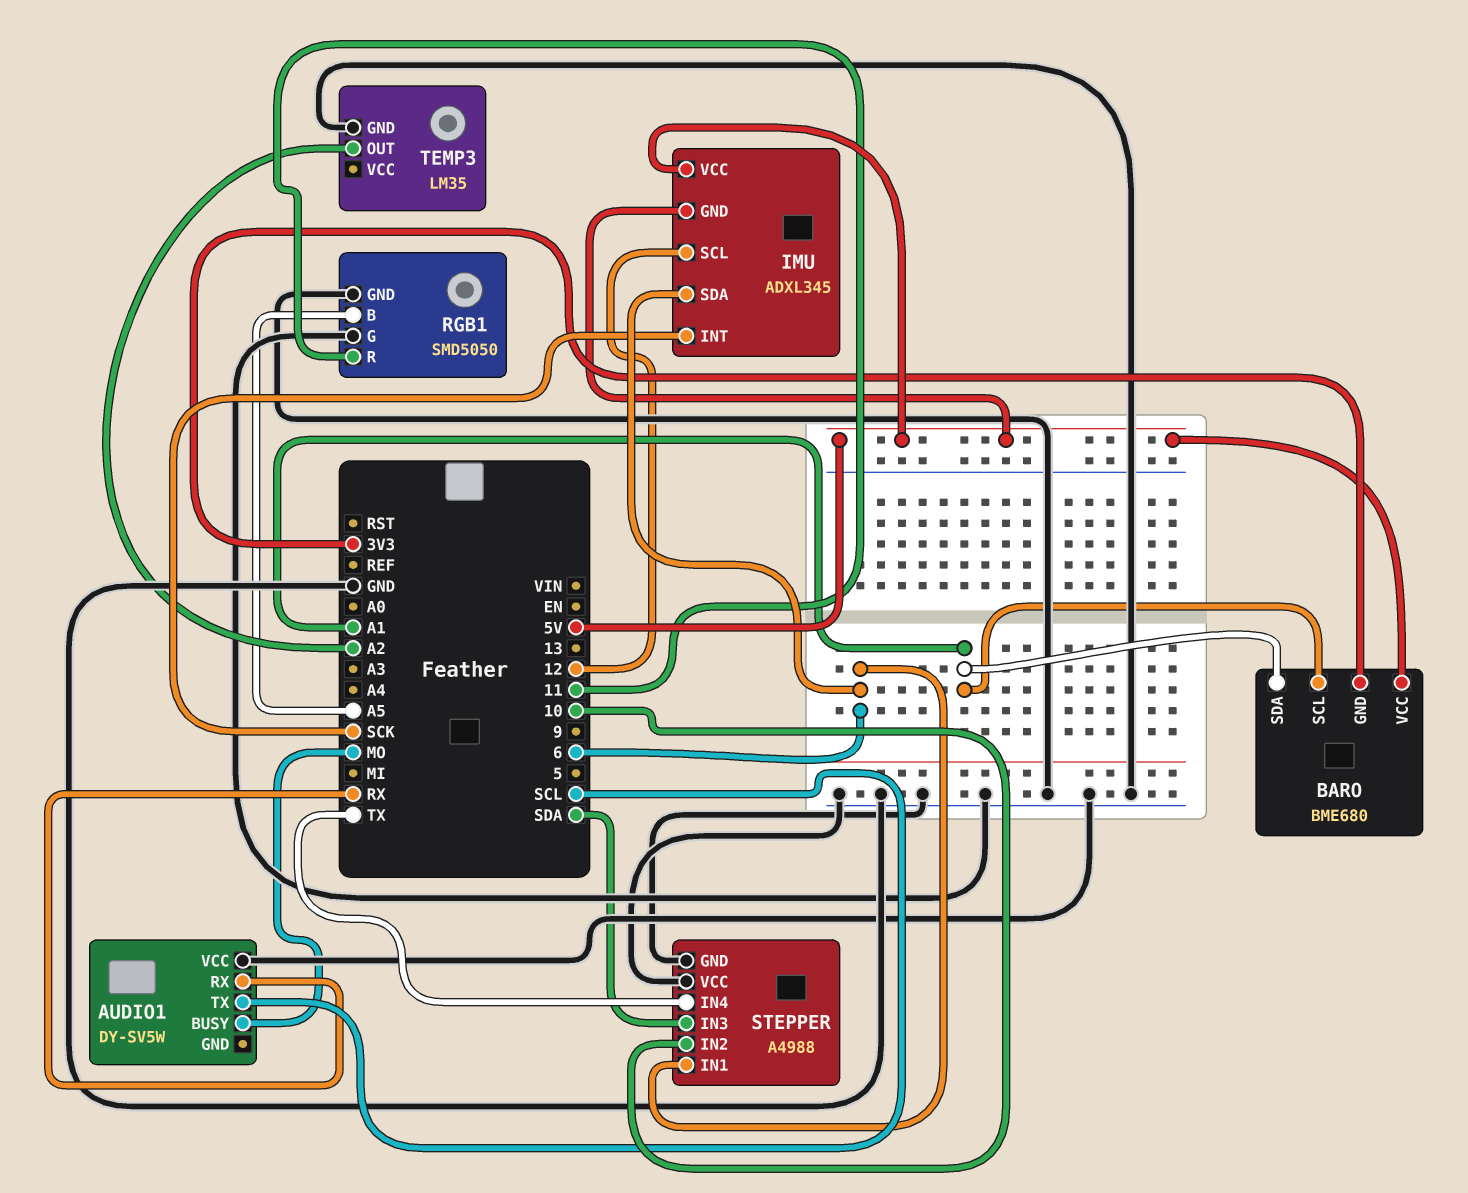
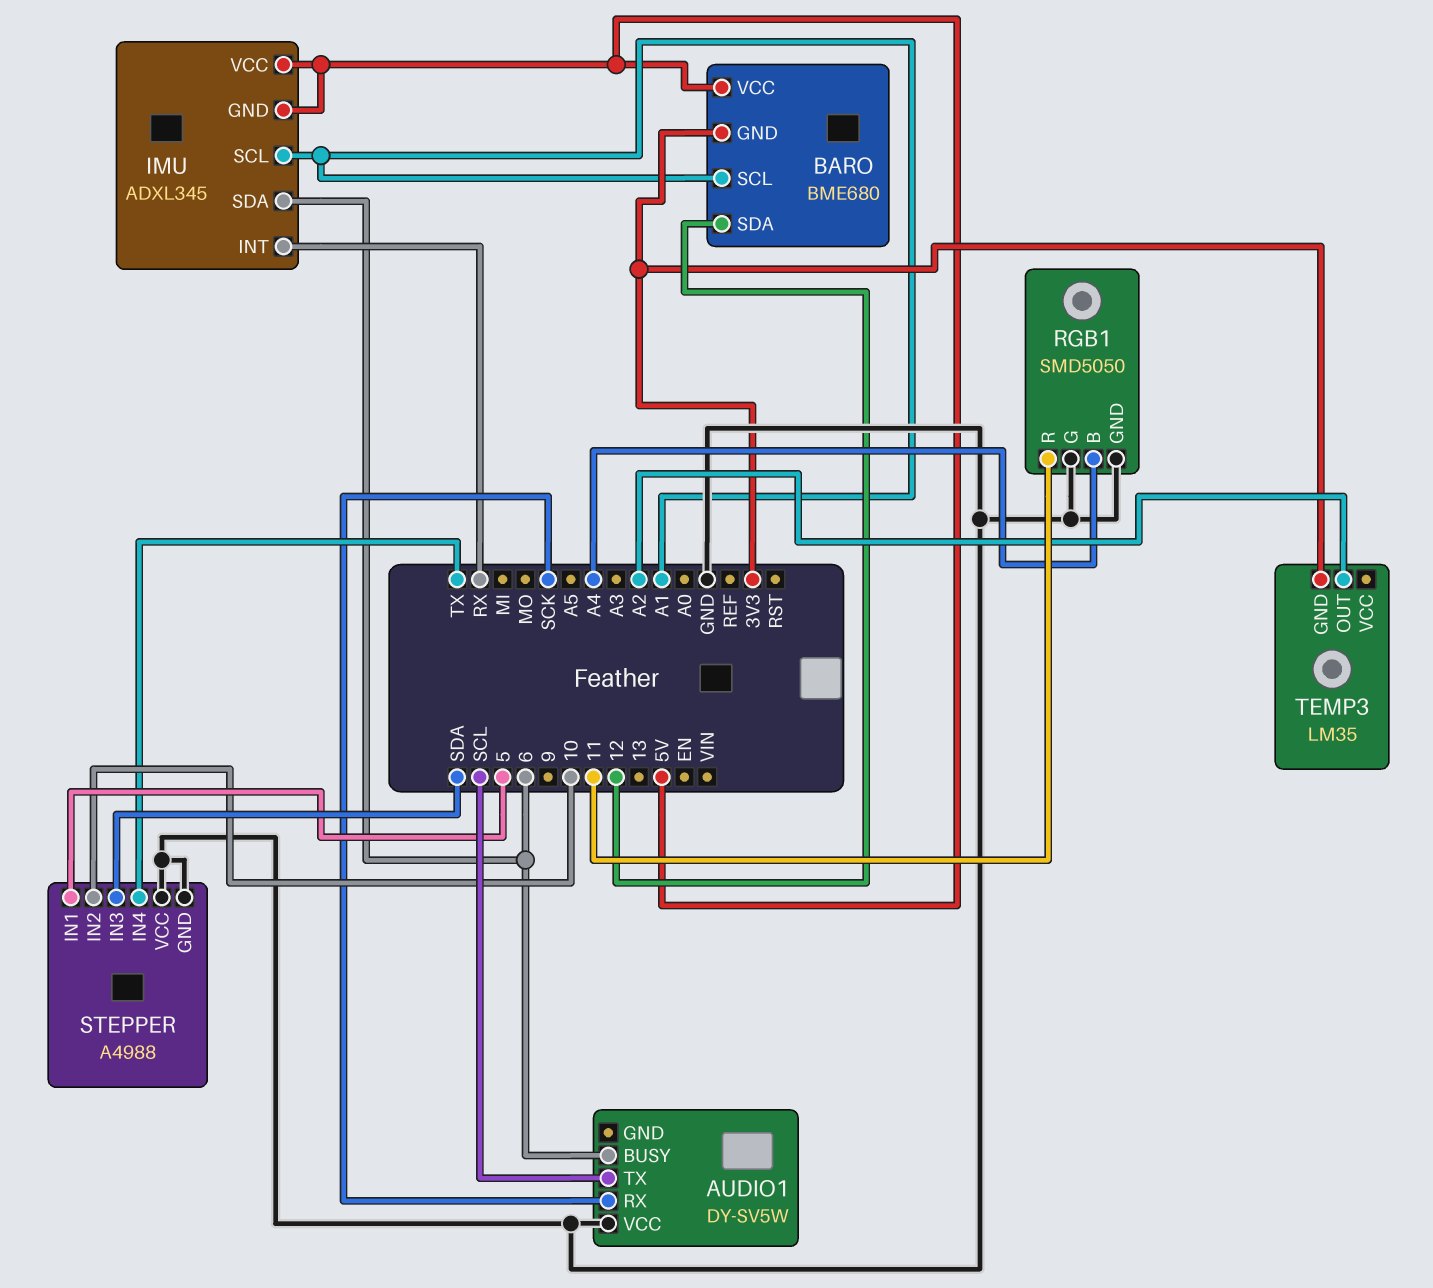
AUDIO1 pin BUSY: MO -> 6
AUDIO1 pin RX: RX -> SCK
BARO pin SDA: A1 -> 12
IMU pin INT: SCK -> RX
IMU pin SCL: 12 -> A1
RGB1 pin B: A5 -> A4
STEPPER pin IN1: 6 -> 5
TEMP3 pin GND: GND -> 3V3

